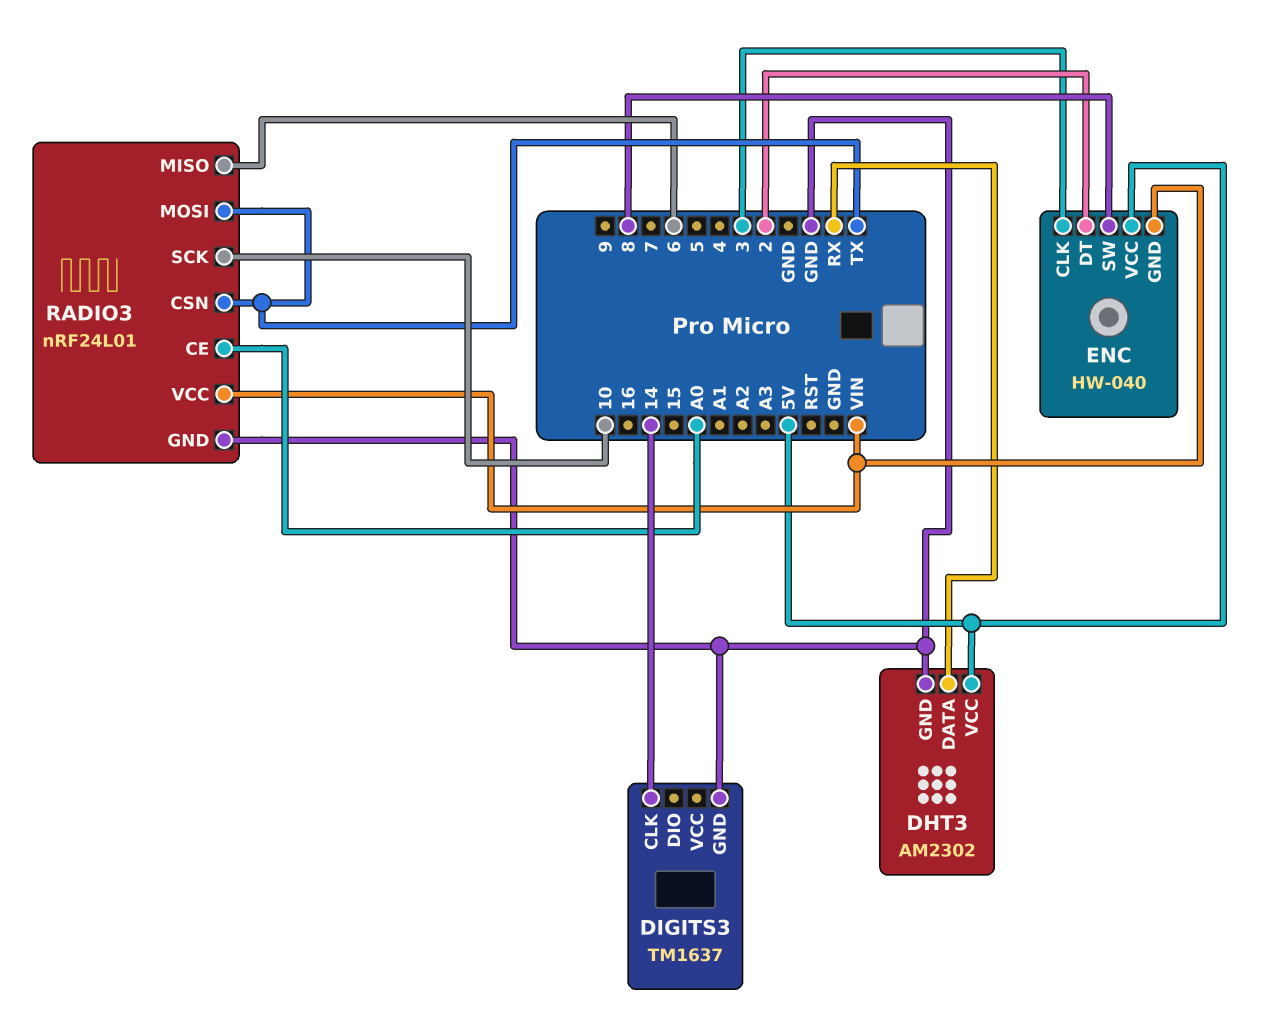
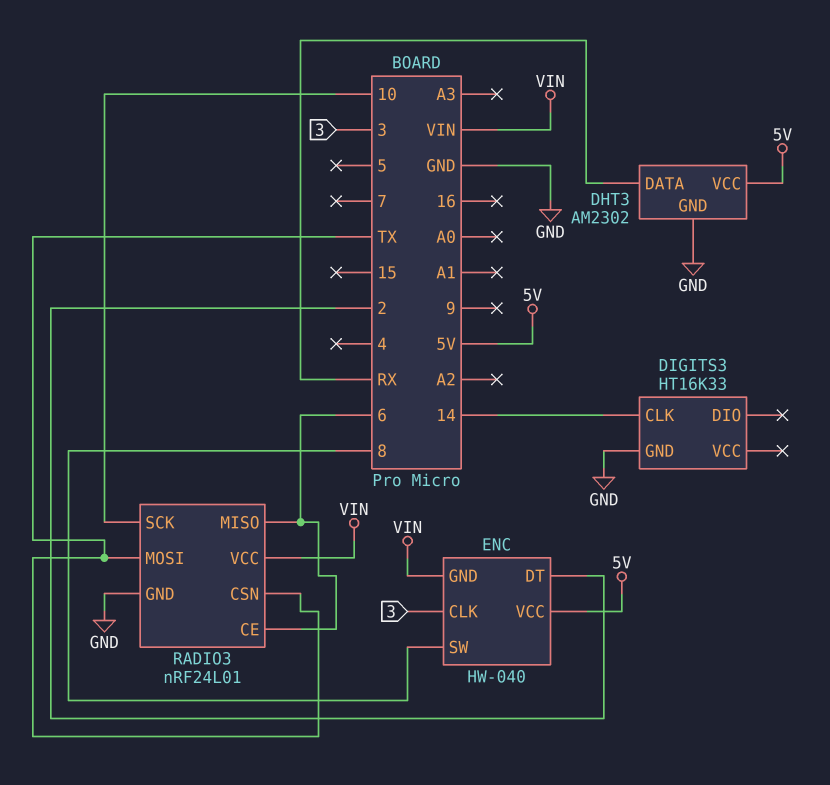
DIGITS3: TM1637 -> HT16K33
RADIO3 pin CE: A0 -> 6

